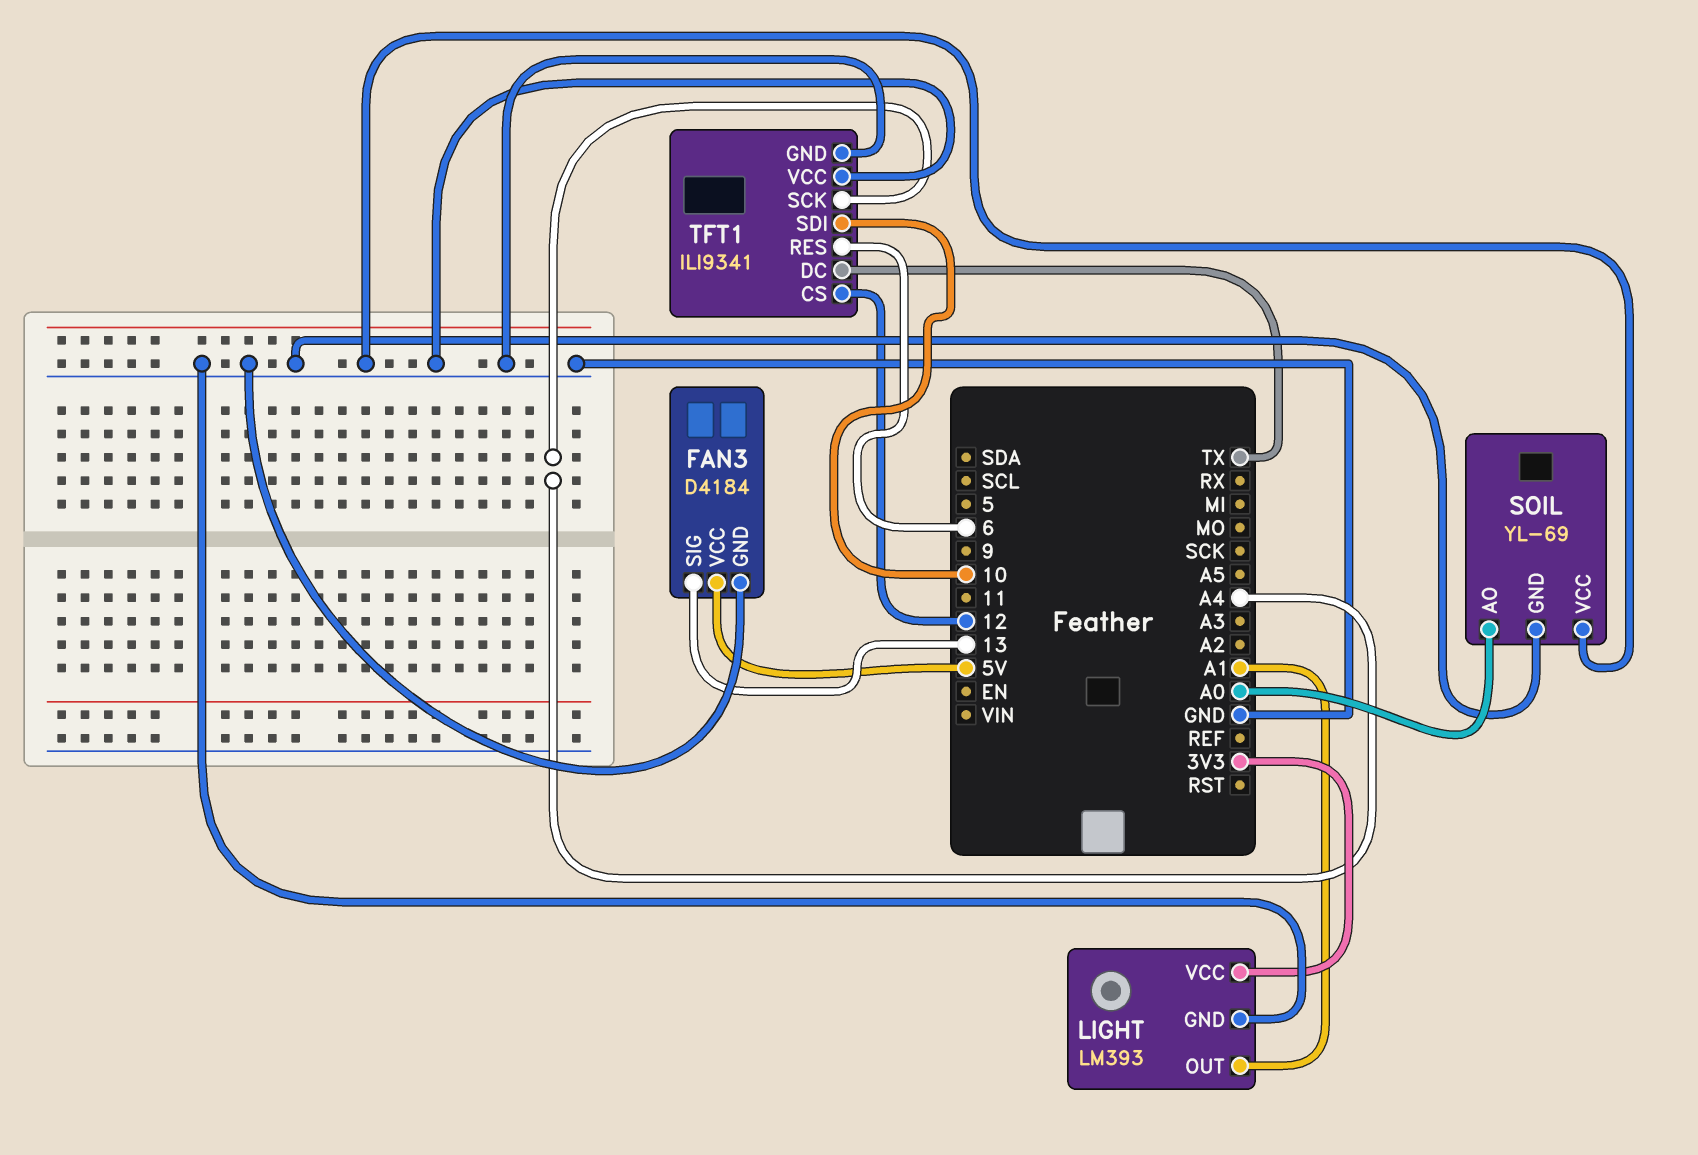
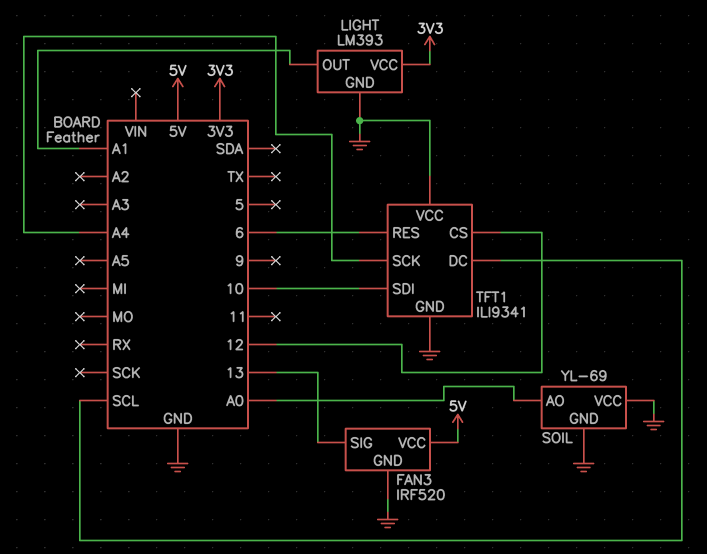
FAN3: D4184 -> IRF520
TFT1 pin DC: TX -> SCL

